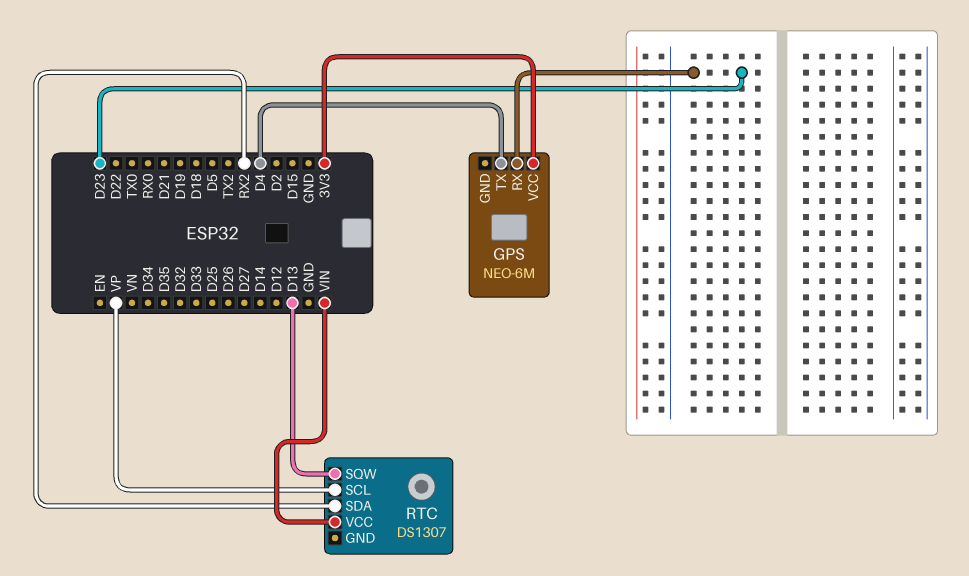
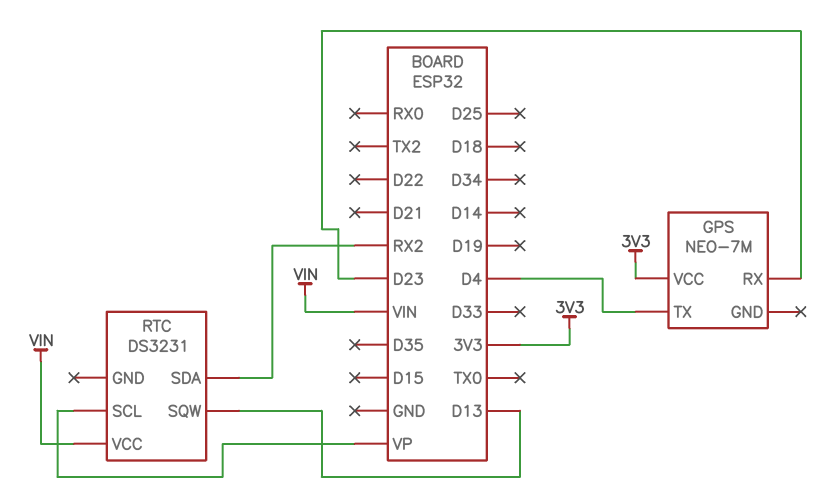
GPS: NEO-6M -> NEO-7M
RTC: DS1307 -> DS3231

